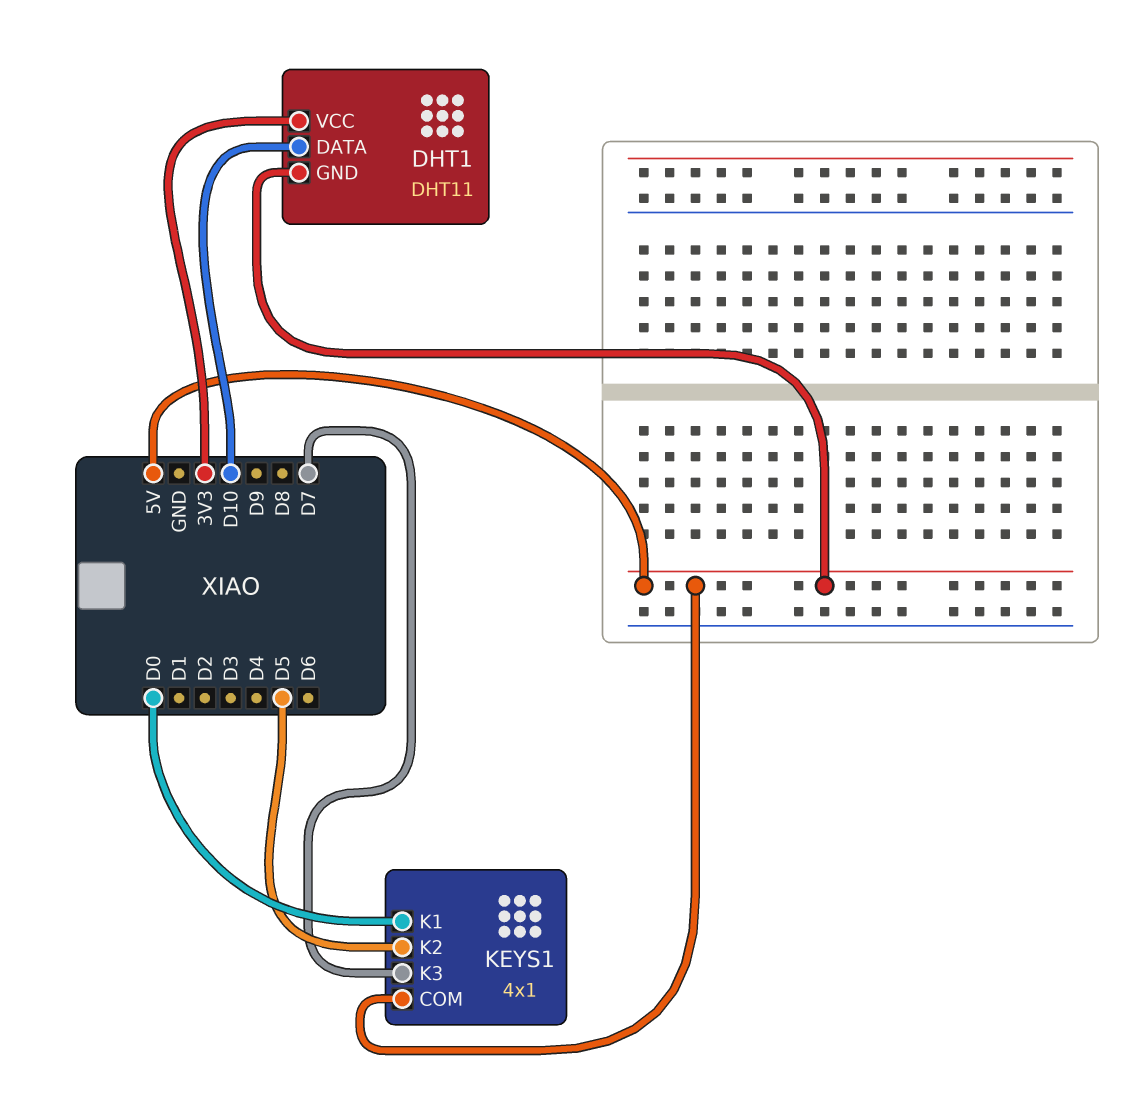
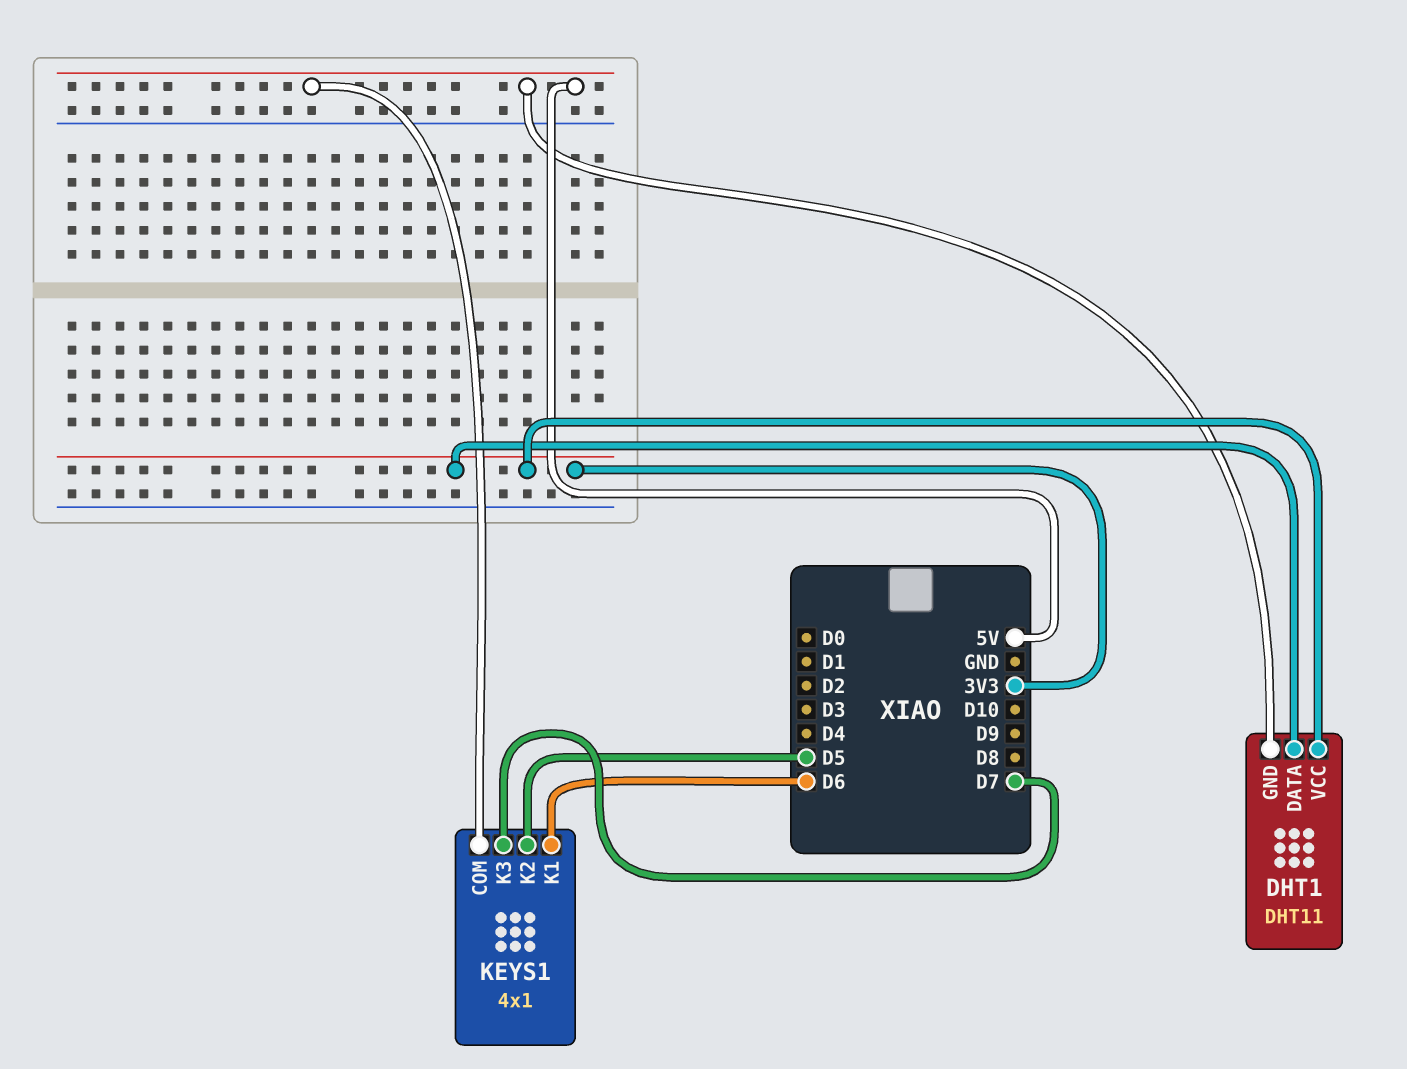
DHT1 pin DATA: D10 -> 3V3
KEYS1 pin K1: D0 -> D6

